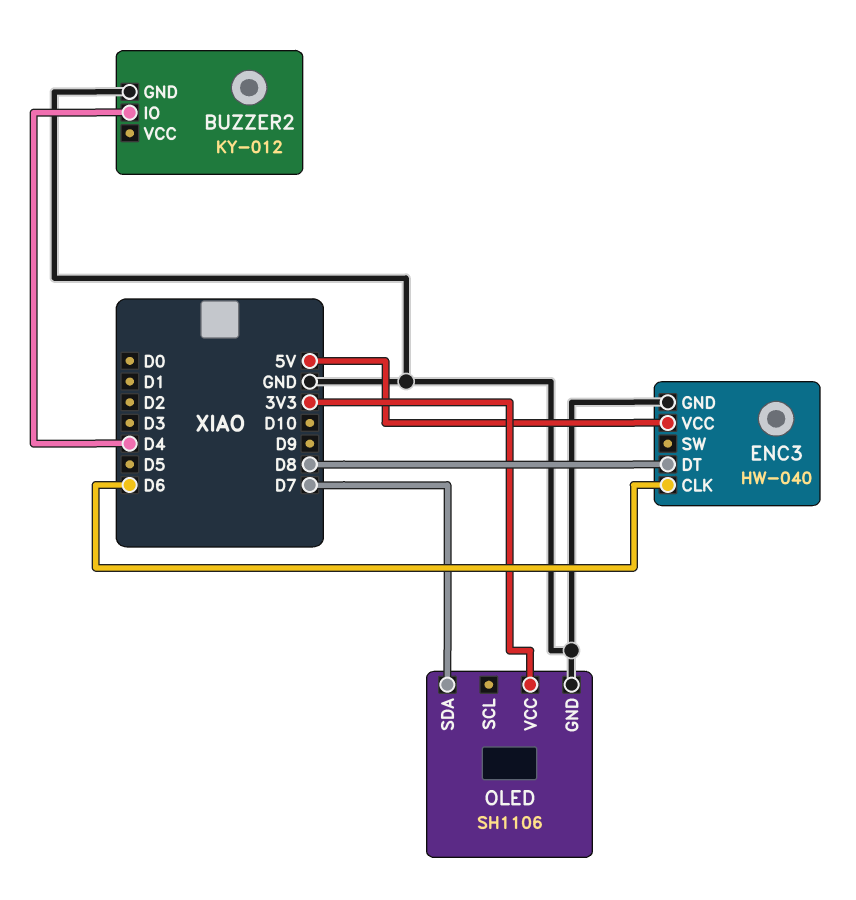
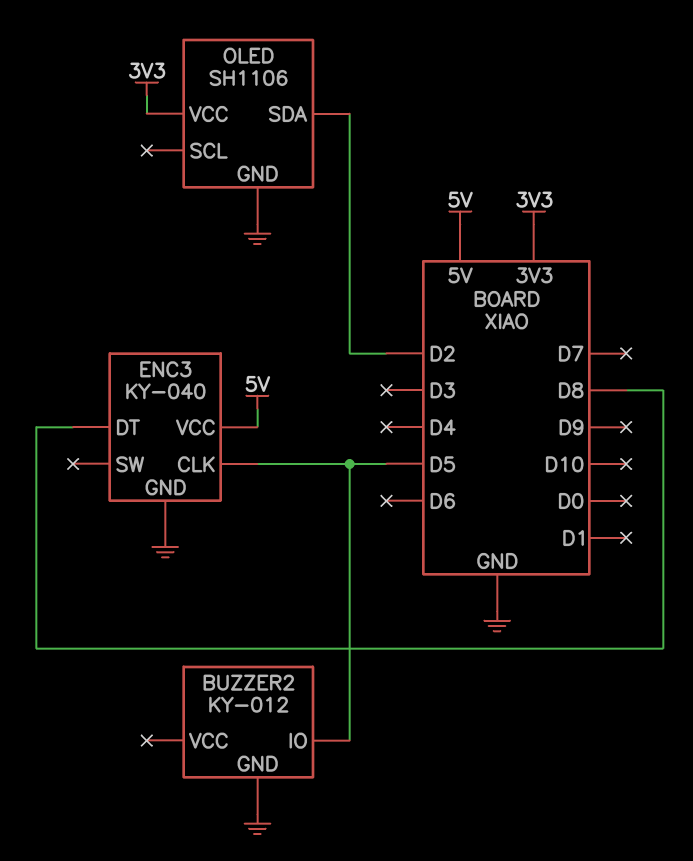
BUZZER2 pin IO: D4 -> D5
ENC3: HW-040 -> KY-040
ENC3 pin CLK: D6 -> D5
OLED pin SDA: D7 -> D2

